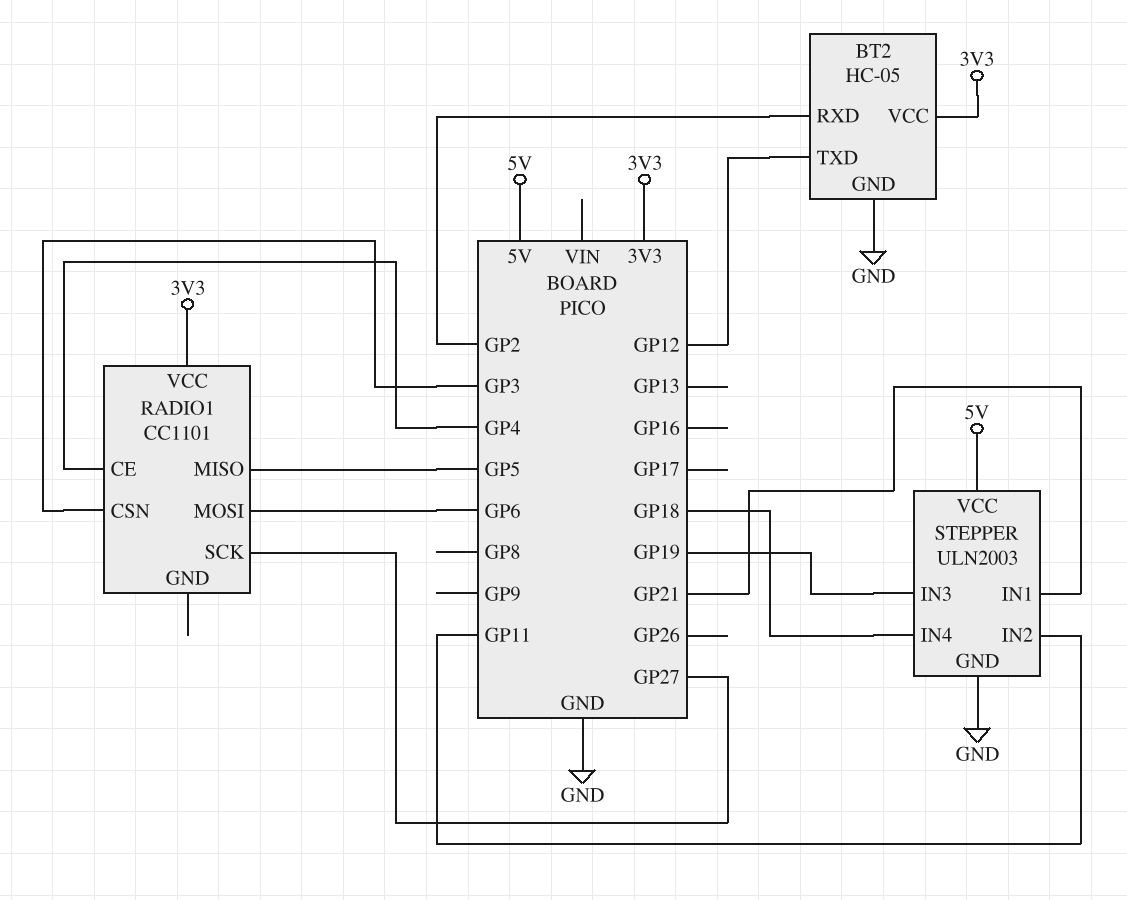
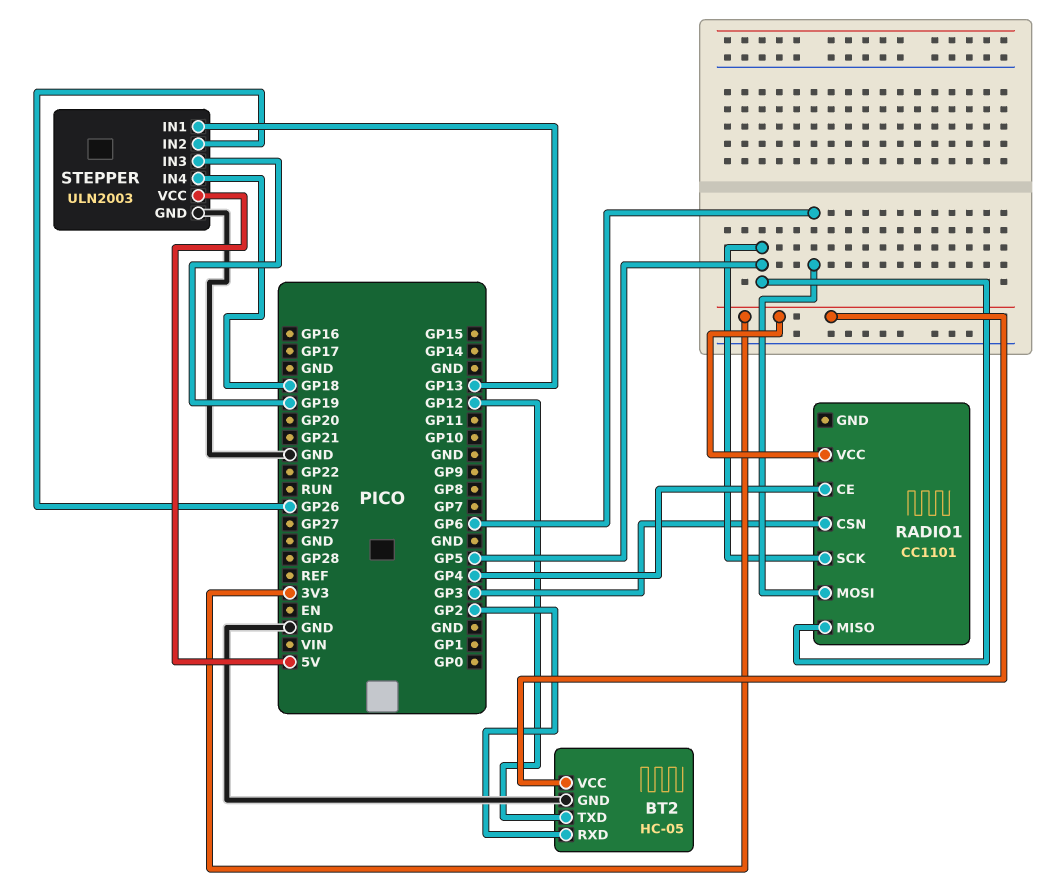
RADIO1 pin SCK: GP27 -> GP5
STEPPER pin IN1: GP21 -> GP13
STEPPER pin IN2: GP11 -> GP26

